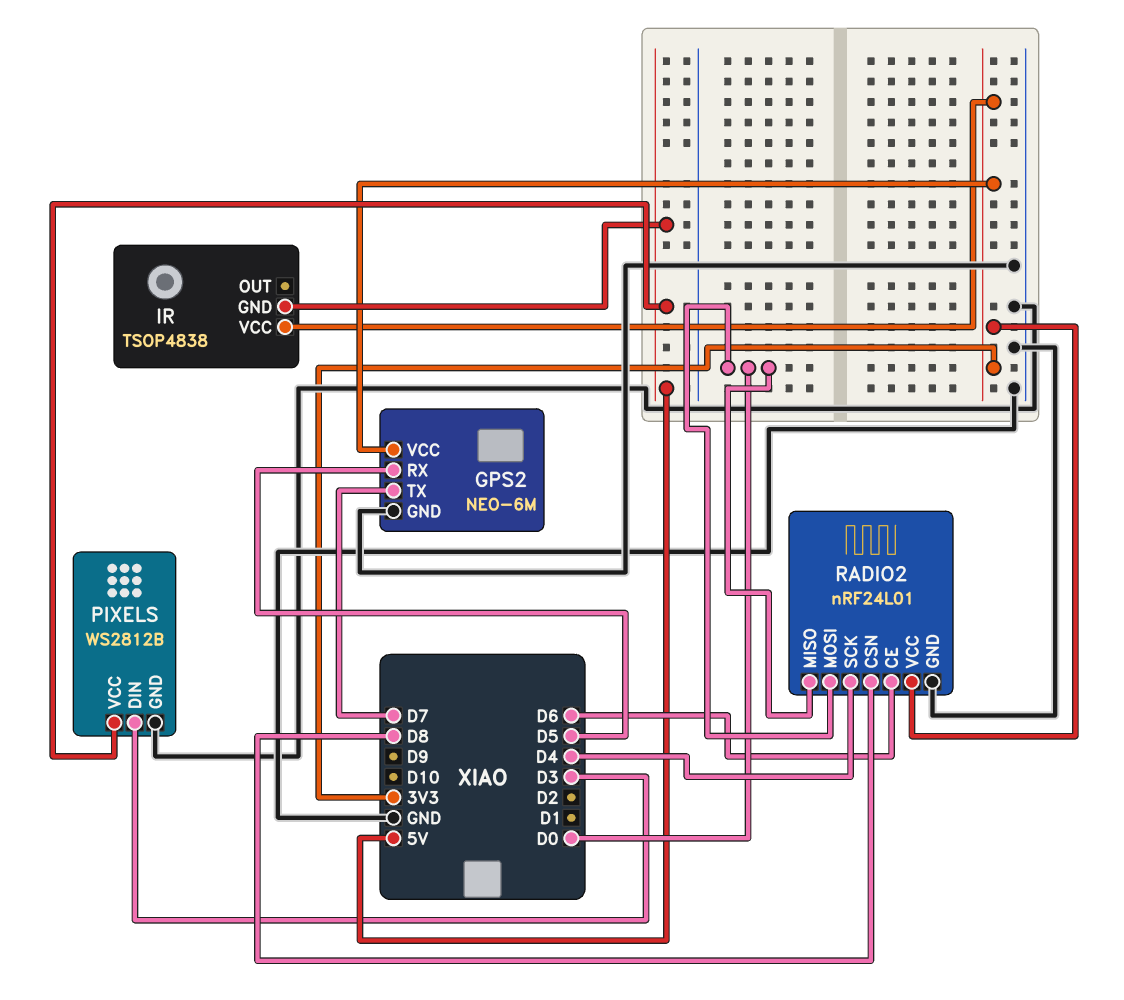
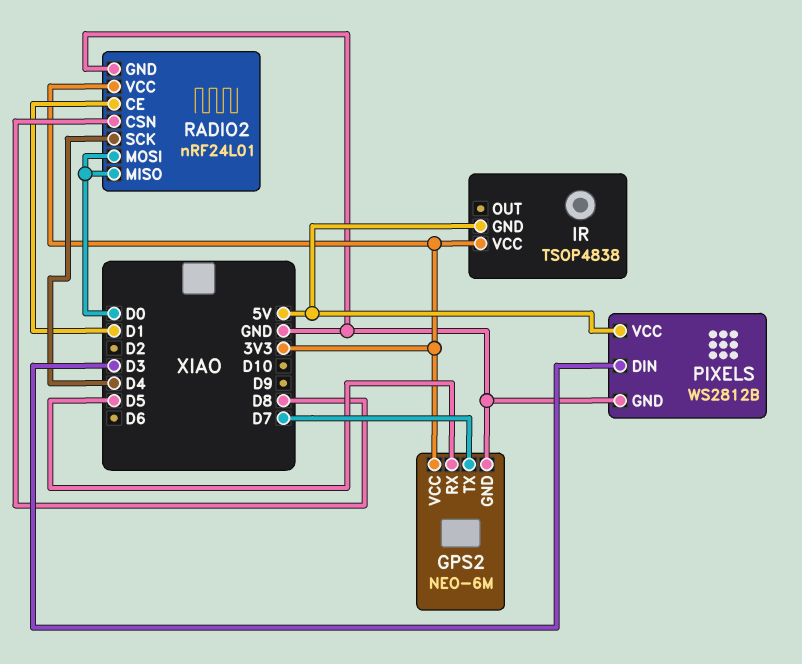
RADIO2 pin CE: D6 -> D1

